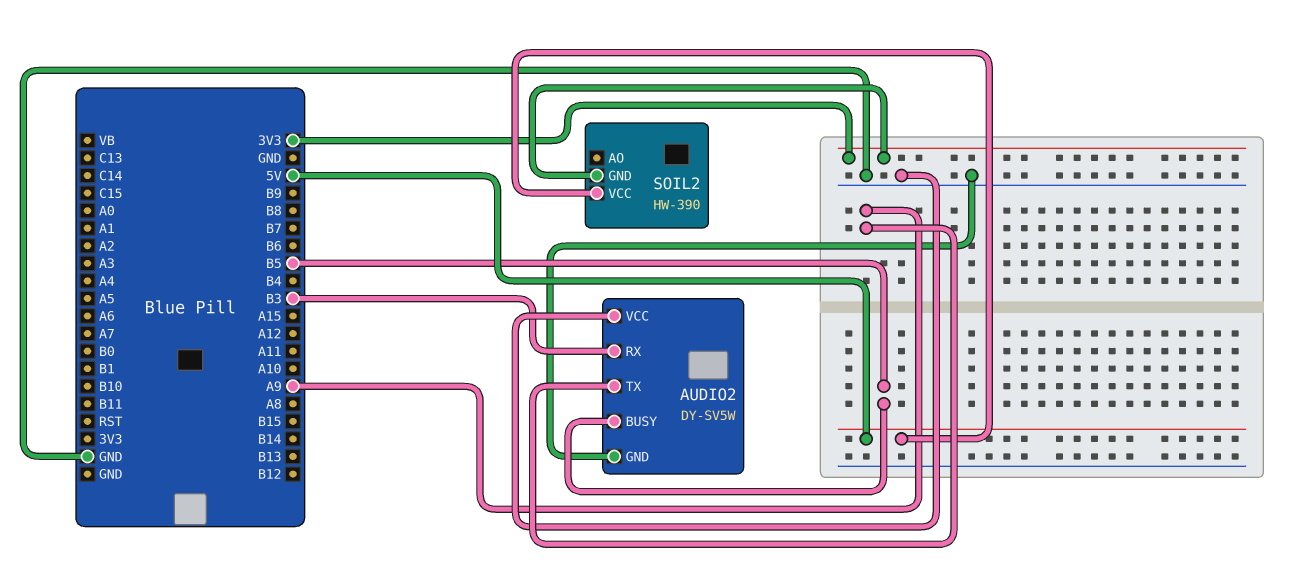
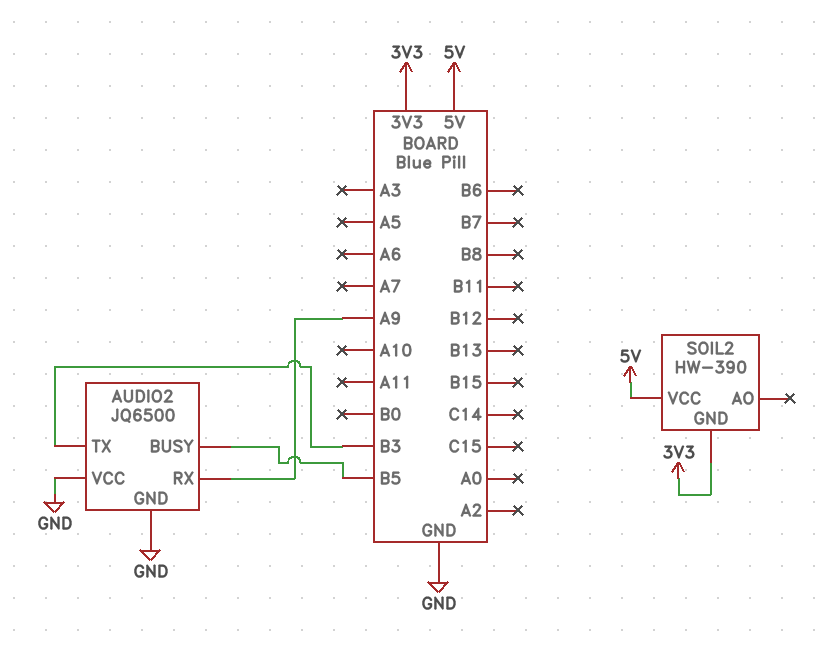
AUDIO2: DY-SV5W -> JQ6500
AUDIO2 pin RX: B3 -> A9
AUDIO2 pin TX: A9 -> B3

